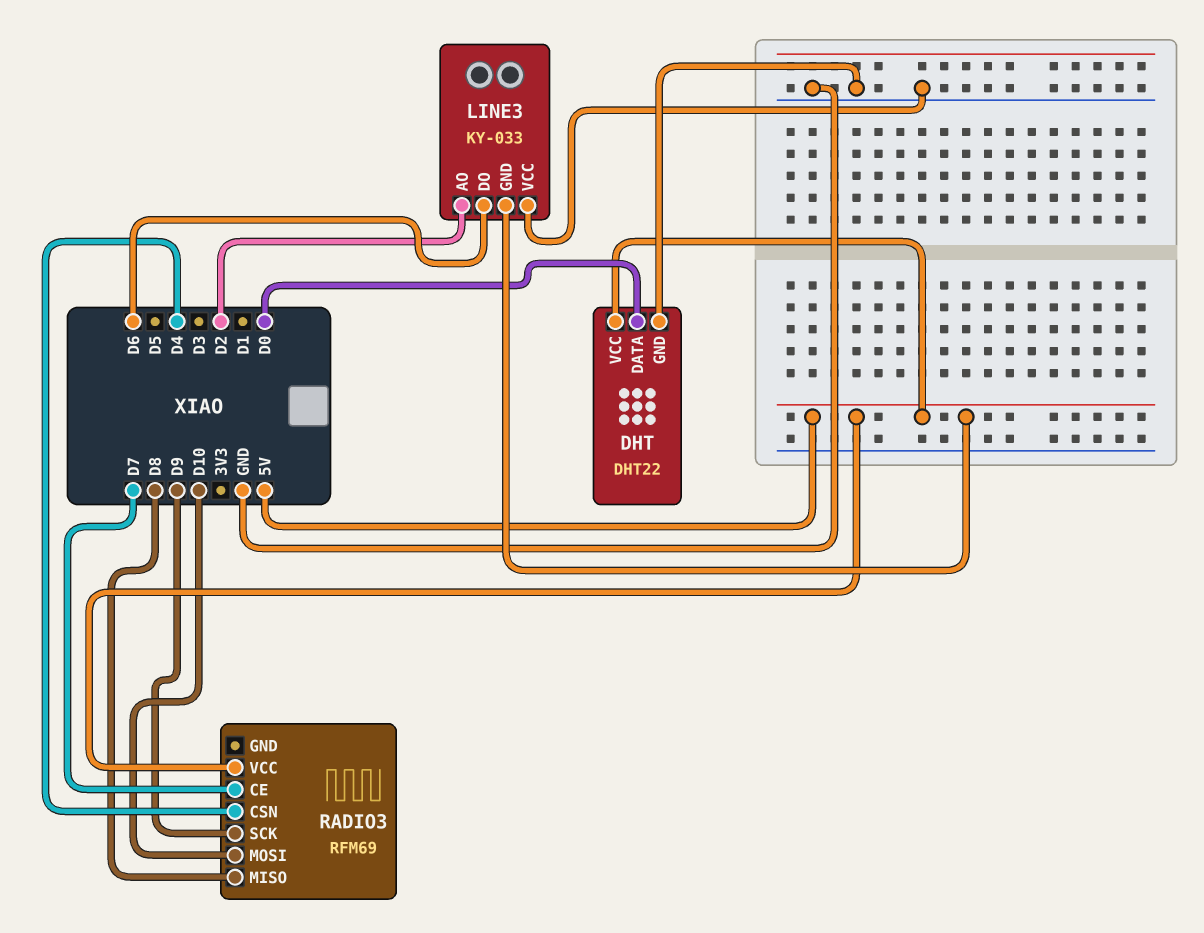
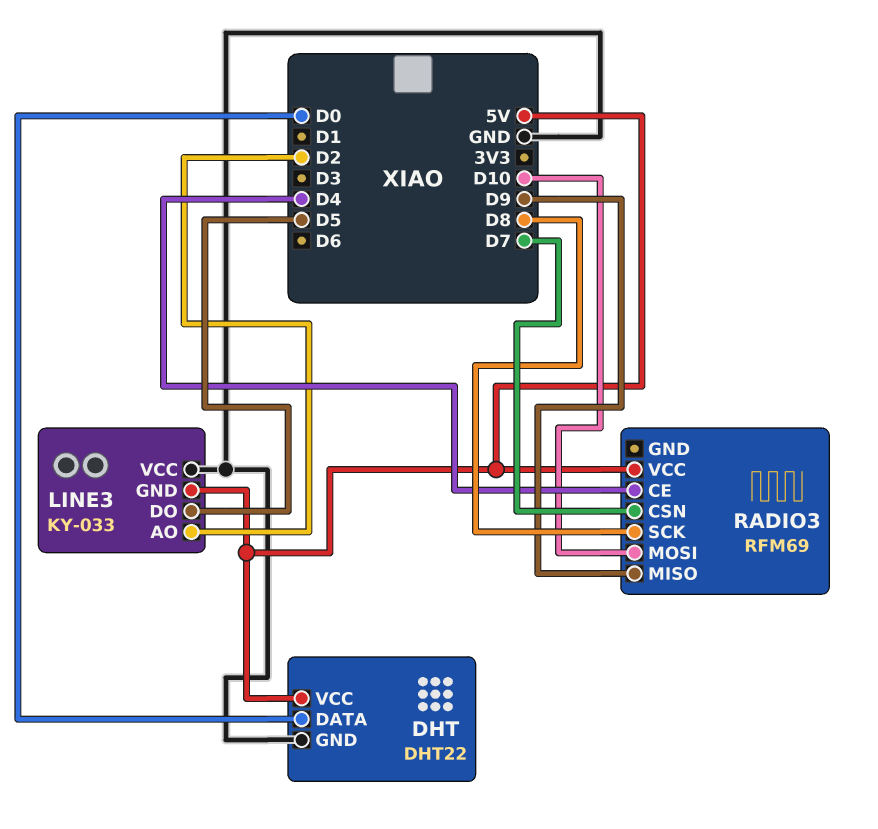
LINE3 pin DO: D6 -> D5
RADIO3 pin CE: D7 -> D4
RADIO3 pin CSN: D4 -> D7
RADIO3 pin MISO: D8 -> D9
RADIO3 pin SCK: D9 -> D8

